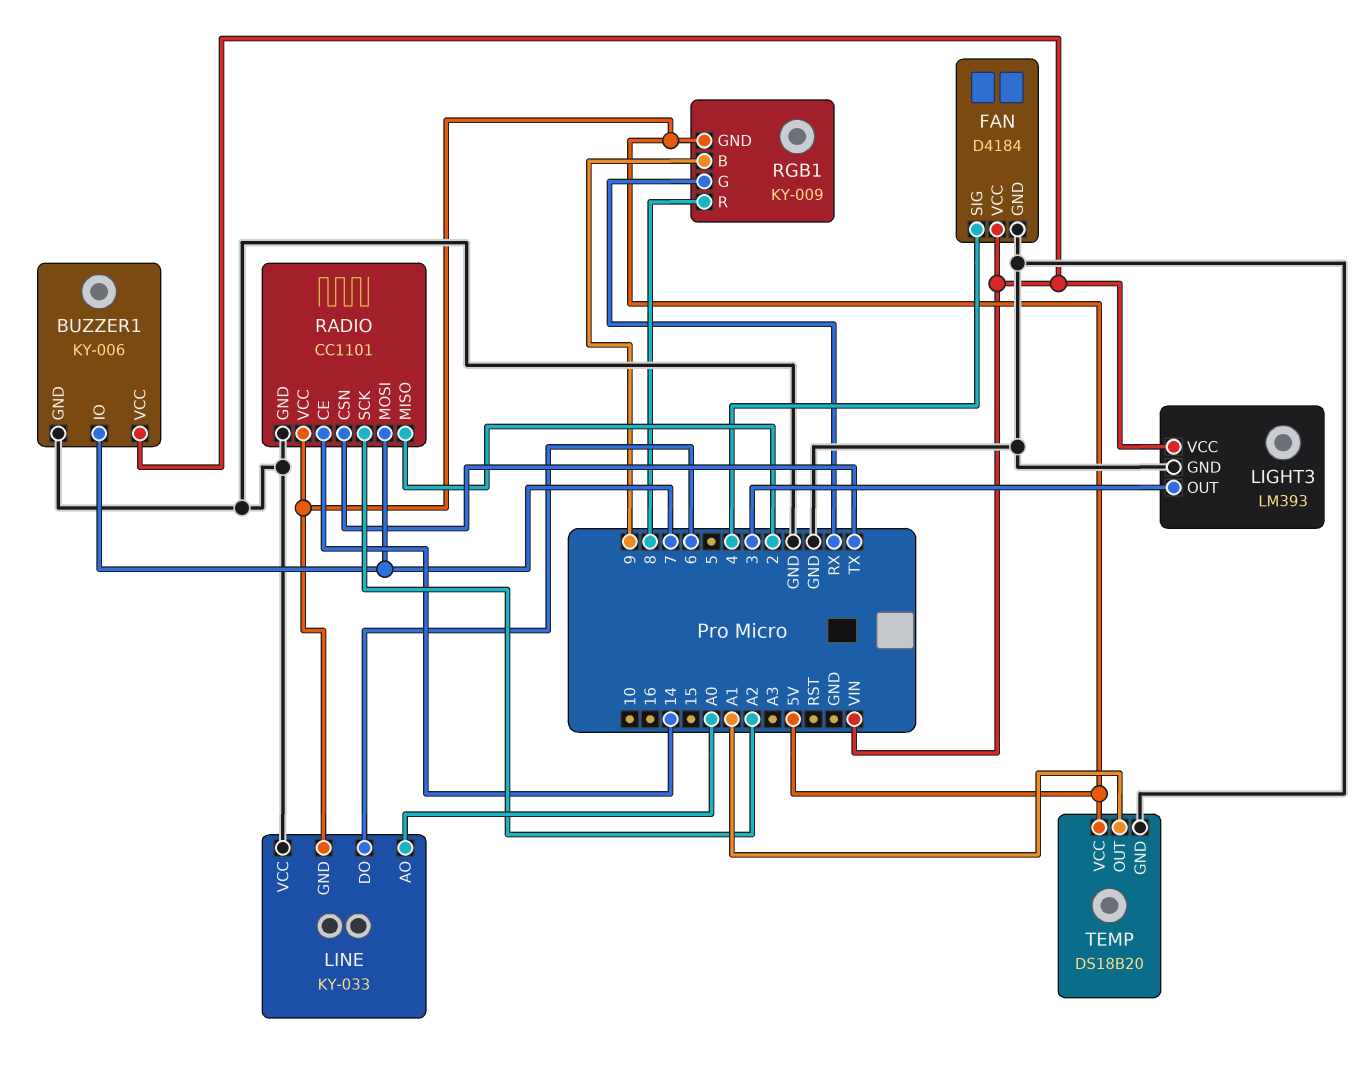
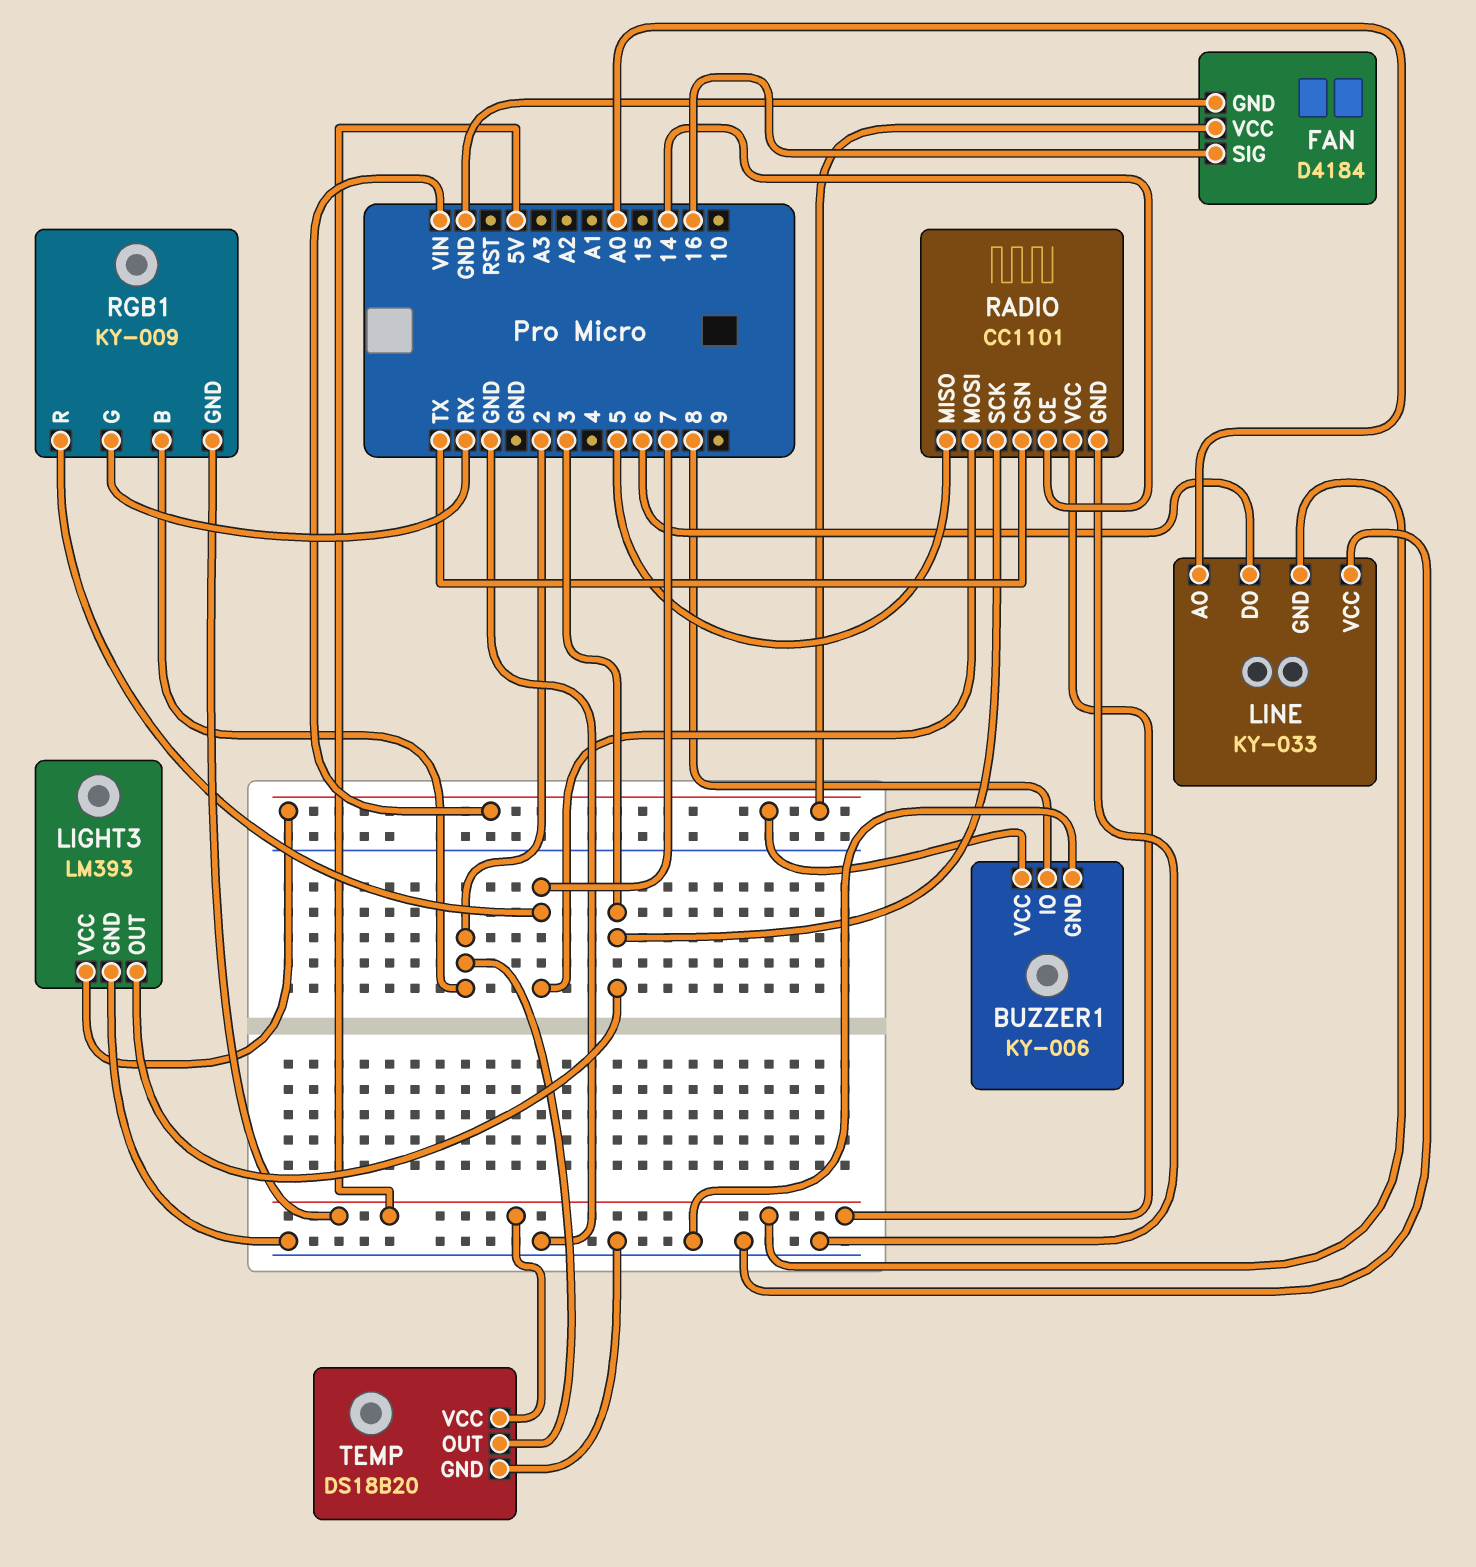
BUZZER1 pin IO: 7 -> 8
FAN pin SIG: 4 -> 16
RADIO pin MISO: 2 -> 5
RADIO pin SCK: A2 -> 3
RGB1 pin B: 9 -> 2
RGB1 pin R: 8 -> 7
TEMP pin OUT: A1 -> 2

